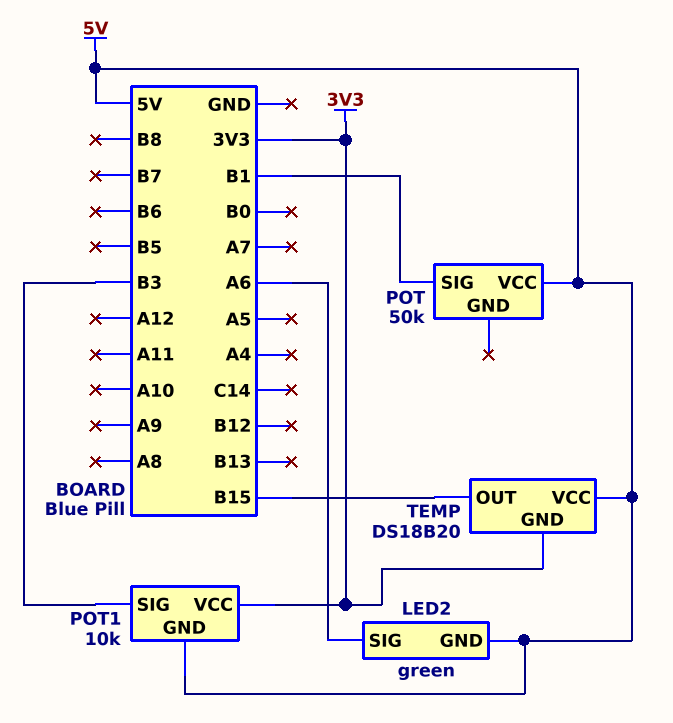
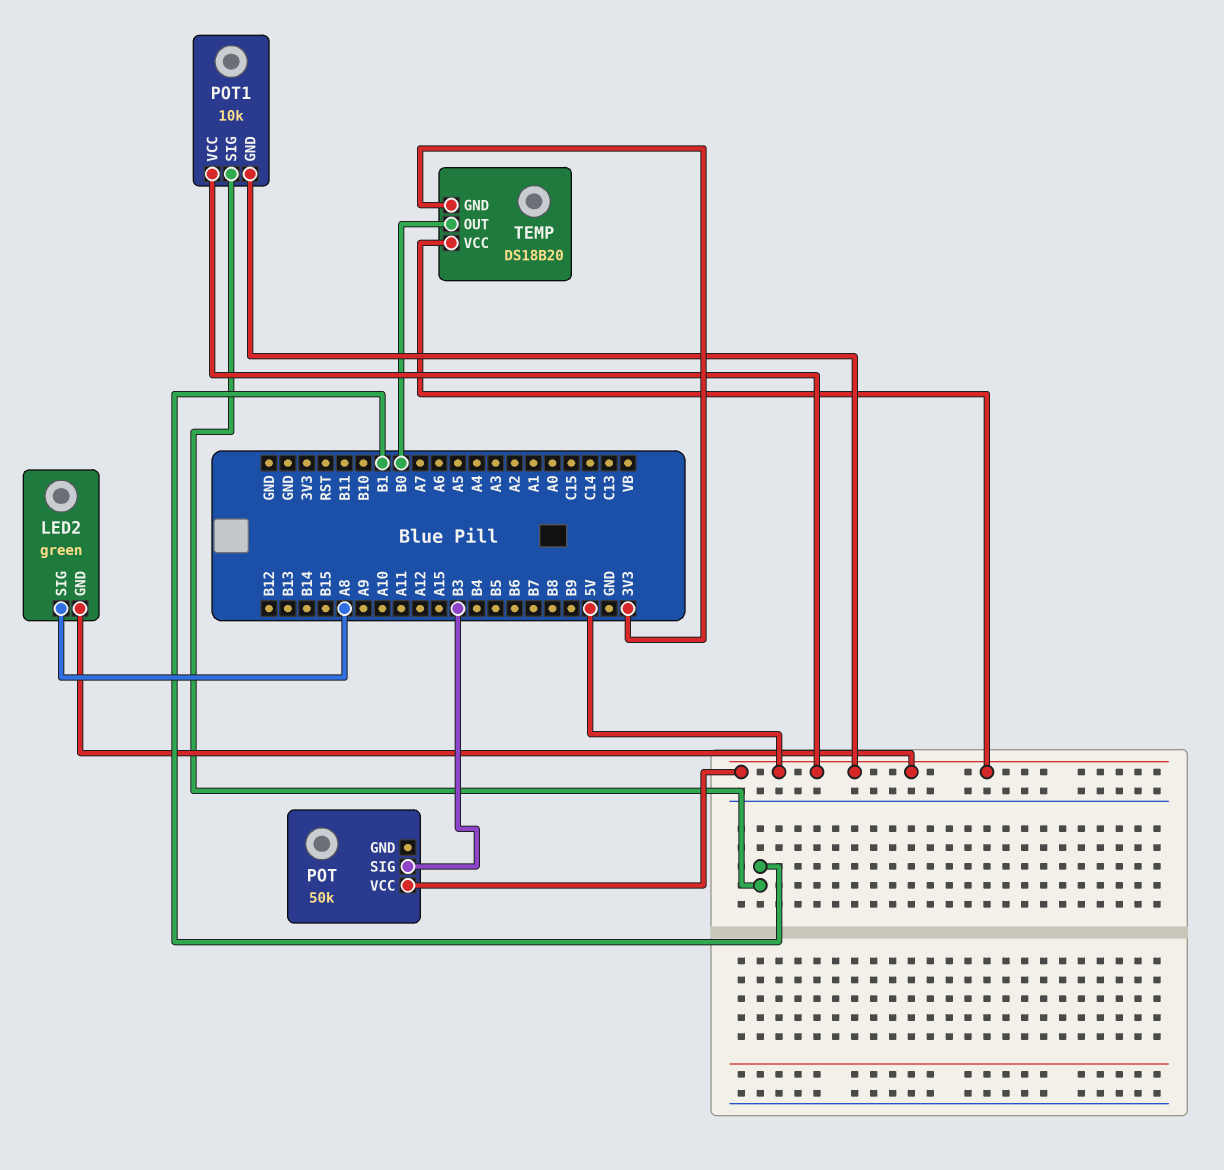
LED2 pin SIG: A6 -> A8
POT pin SIG: B1 -> B3
POT1 pin SIG: B3 -> B1
POT1 pin VCC: 3V3 -> 5V
TEMP pin OUT: B15 -> B0

